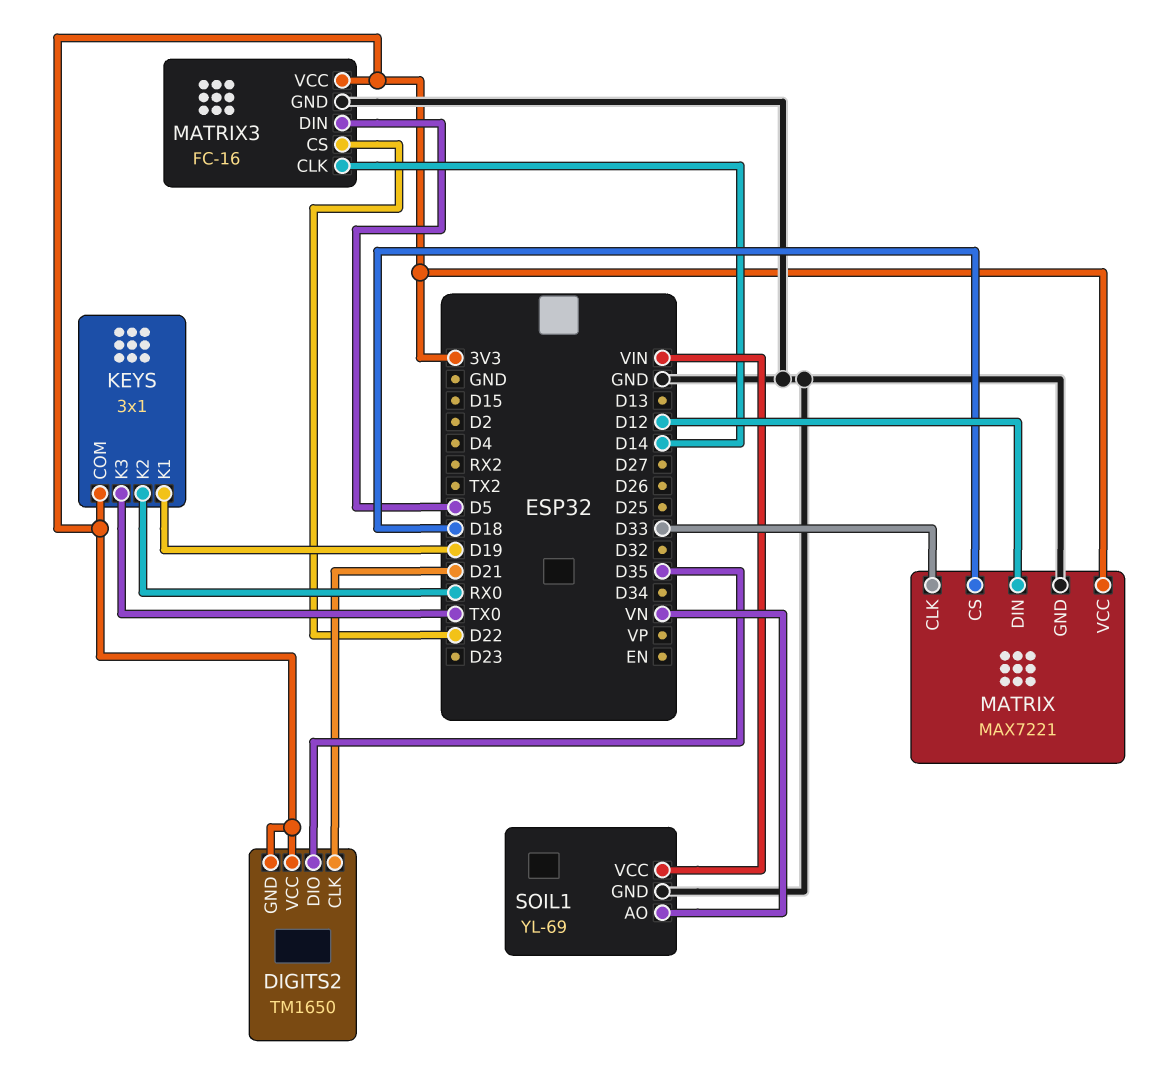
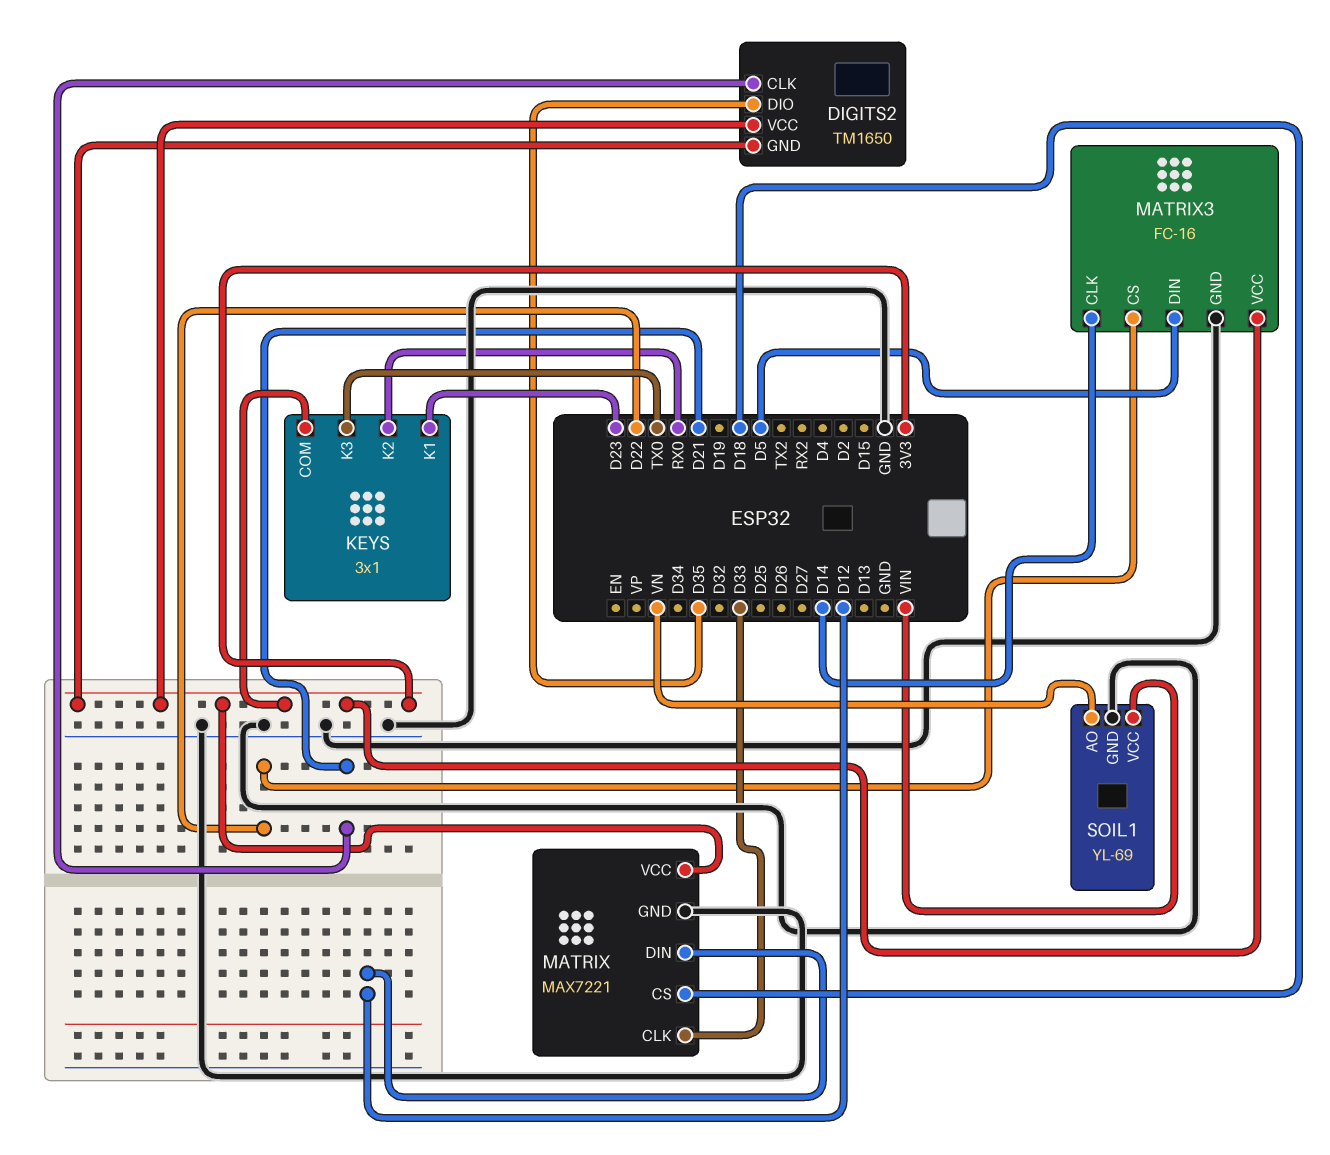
KEYS pin K1: D19 -> D23

